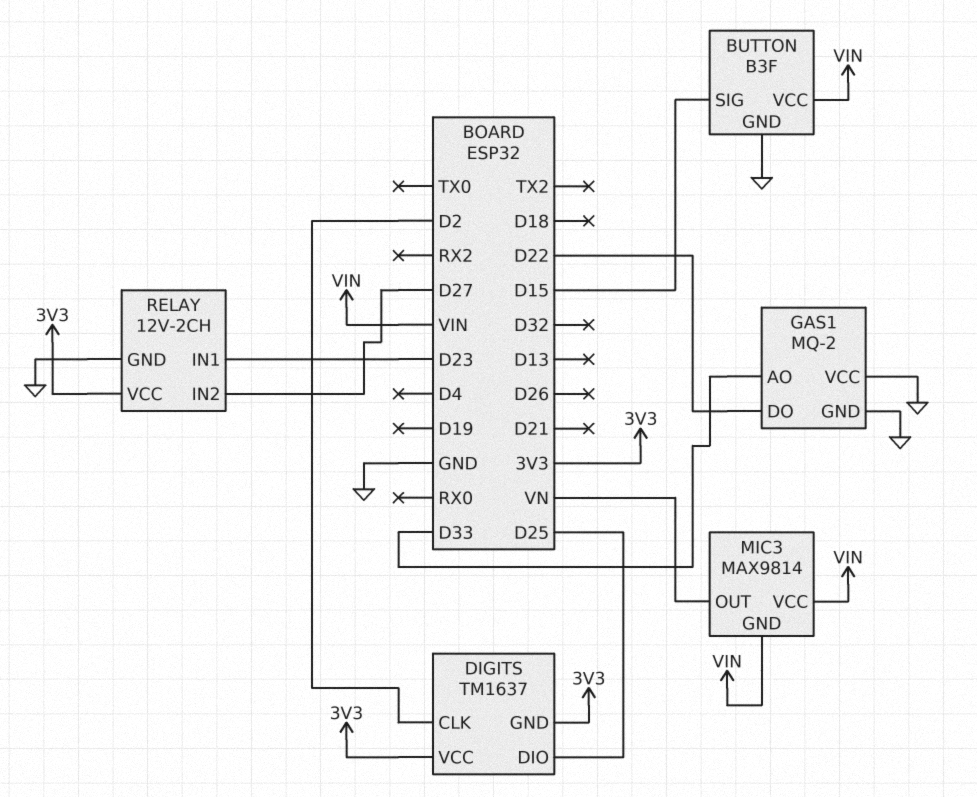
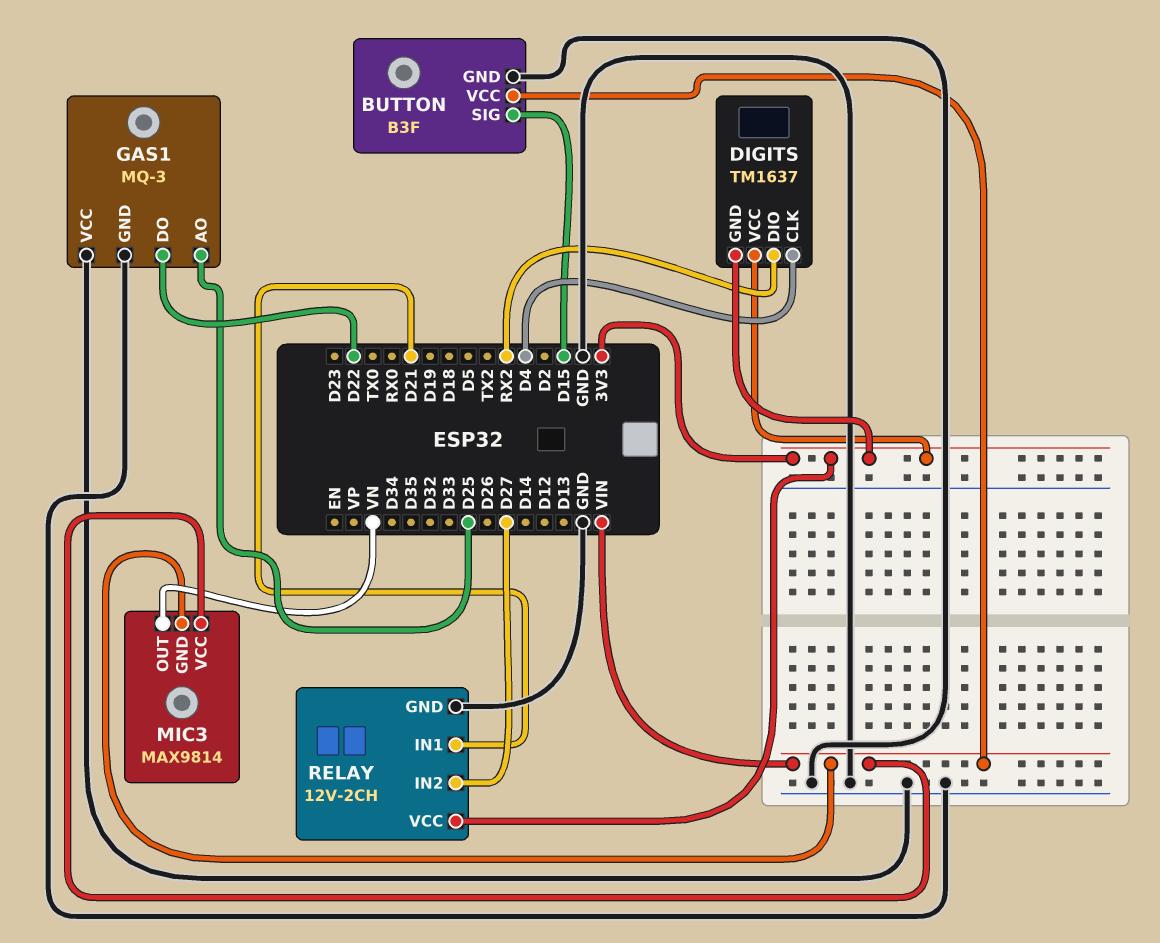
DIGITS pin CLK: D2 -> D4
DIGITS pin DIO: D25 -> RX2
GAS1: MQ-2 -> MQ-3
GAS1 pin AO: D33 -> D25
RELAY pin IN1: D23 -> D21

